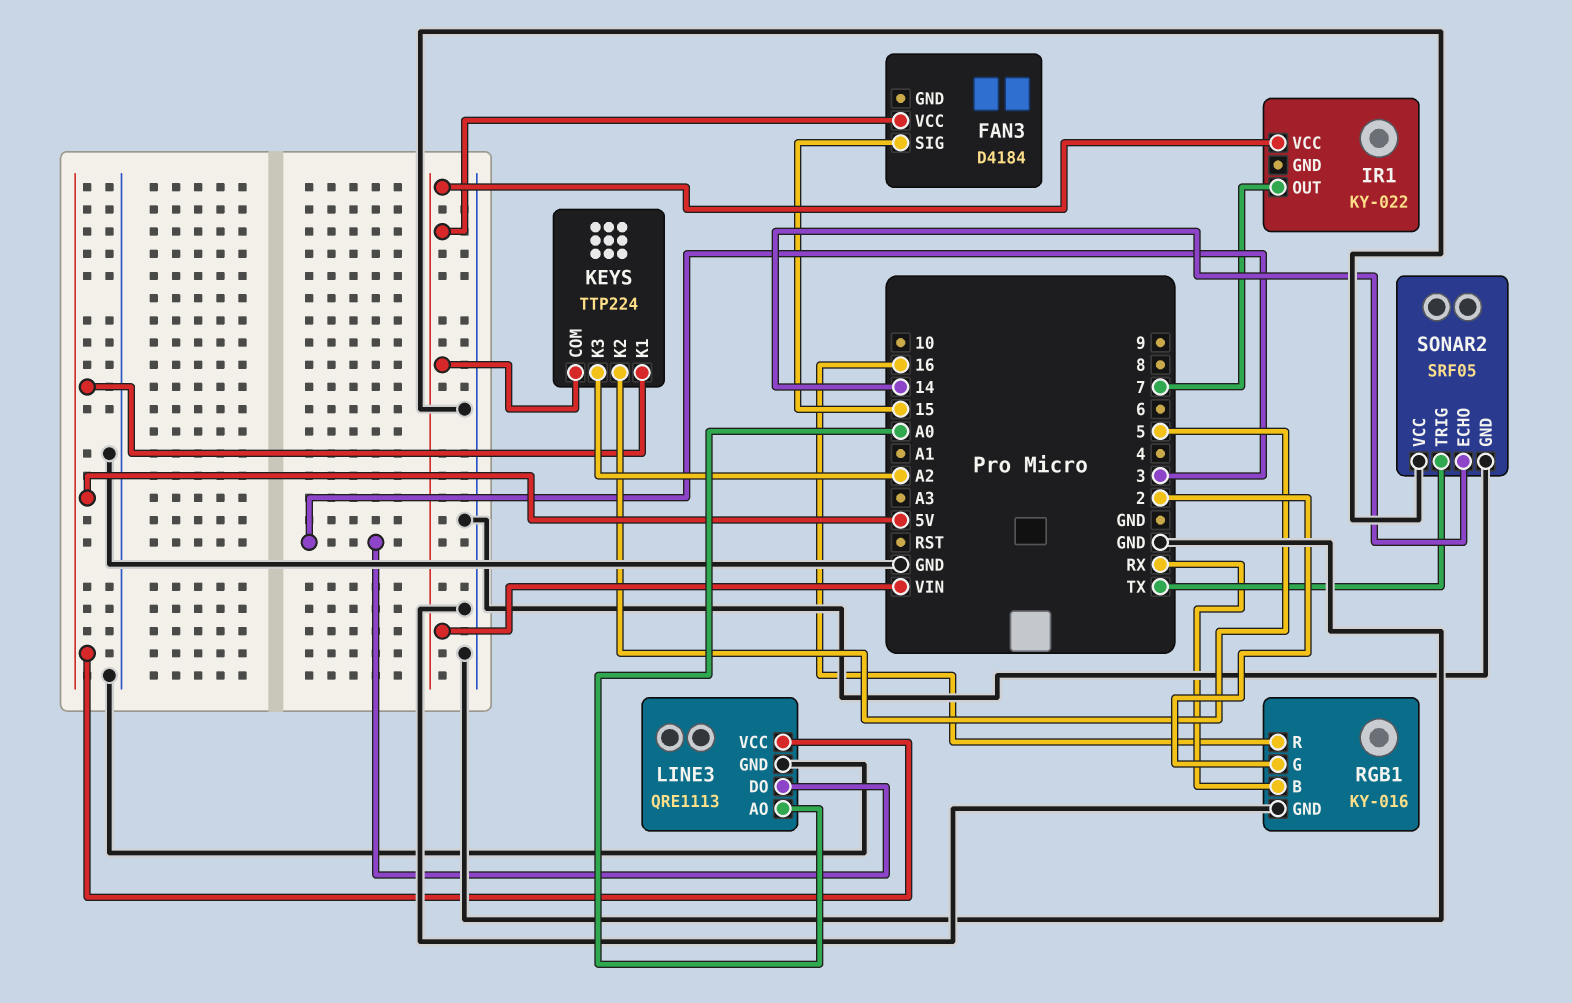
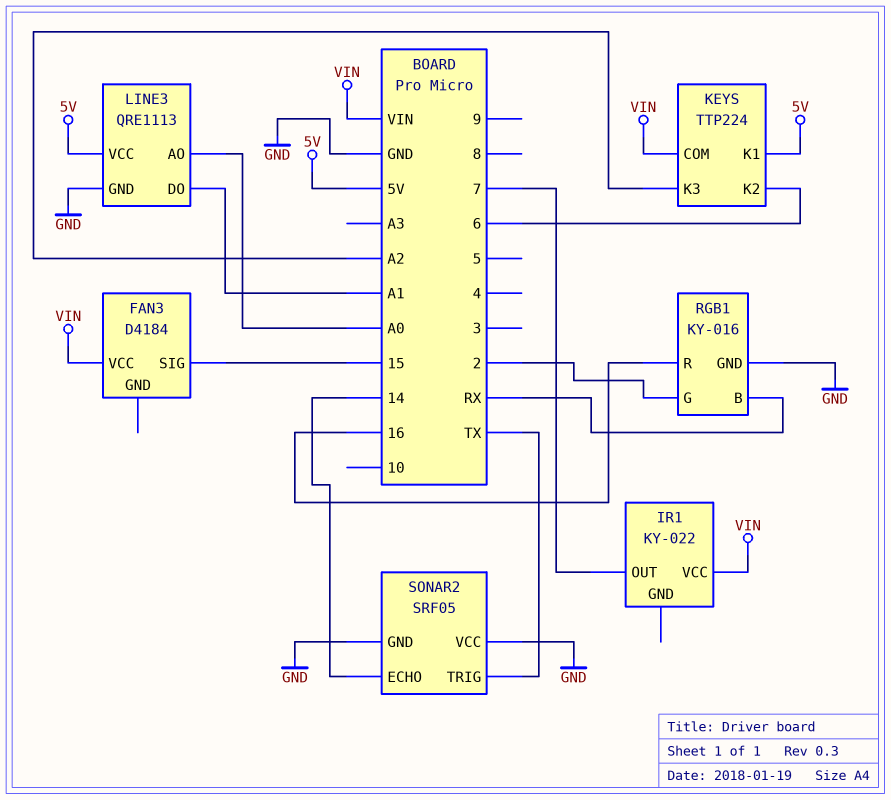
KEYS pin K2: 5 -> 6
LINE3 pin DO: 3 -> A1

